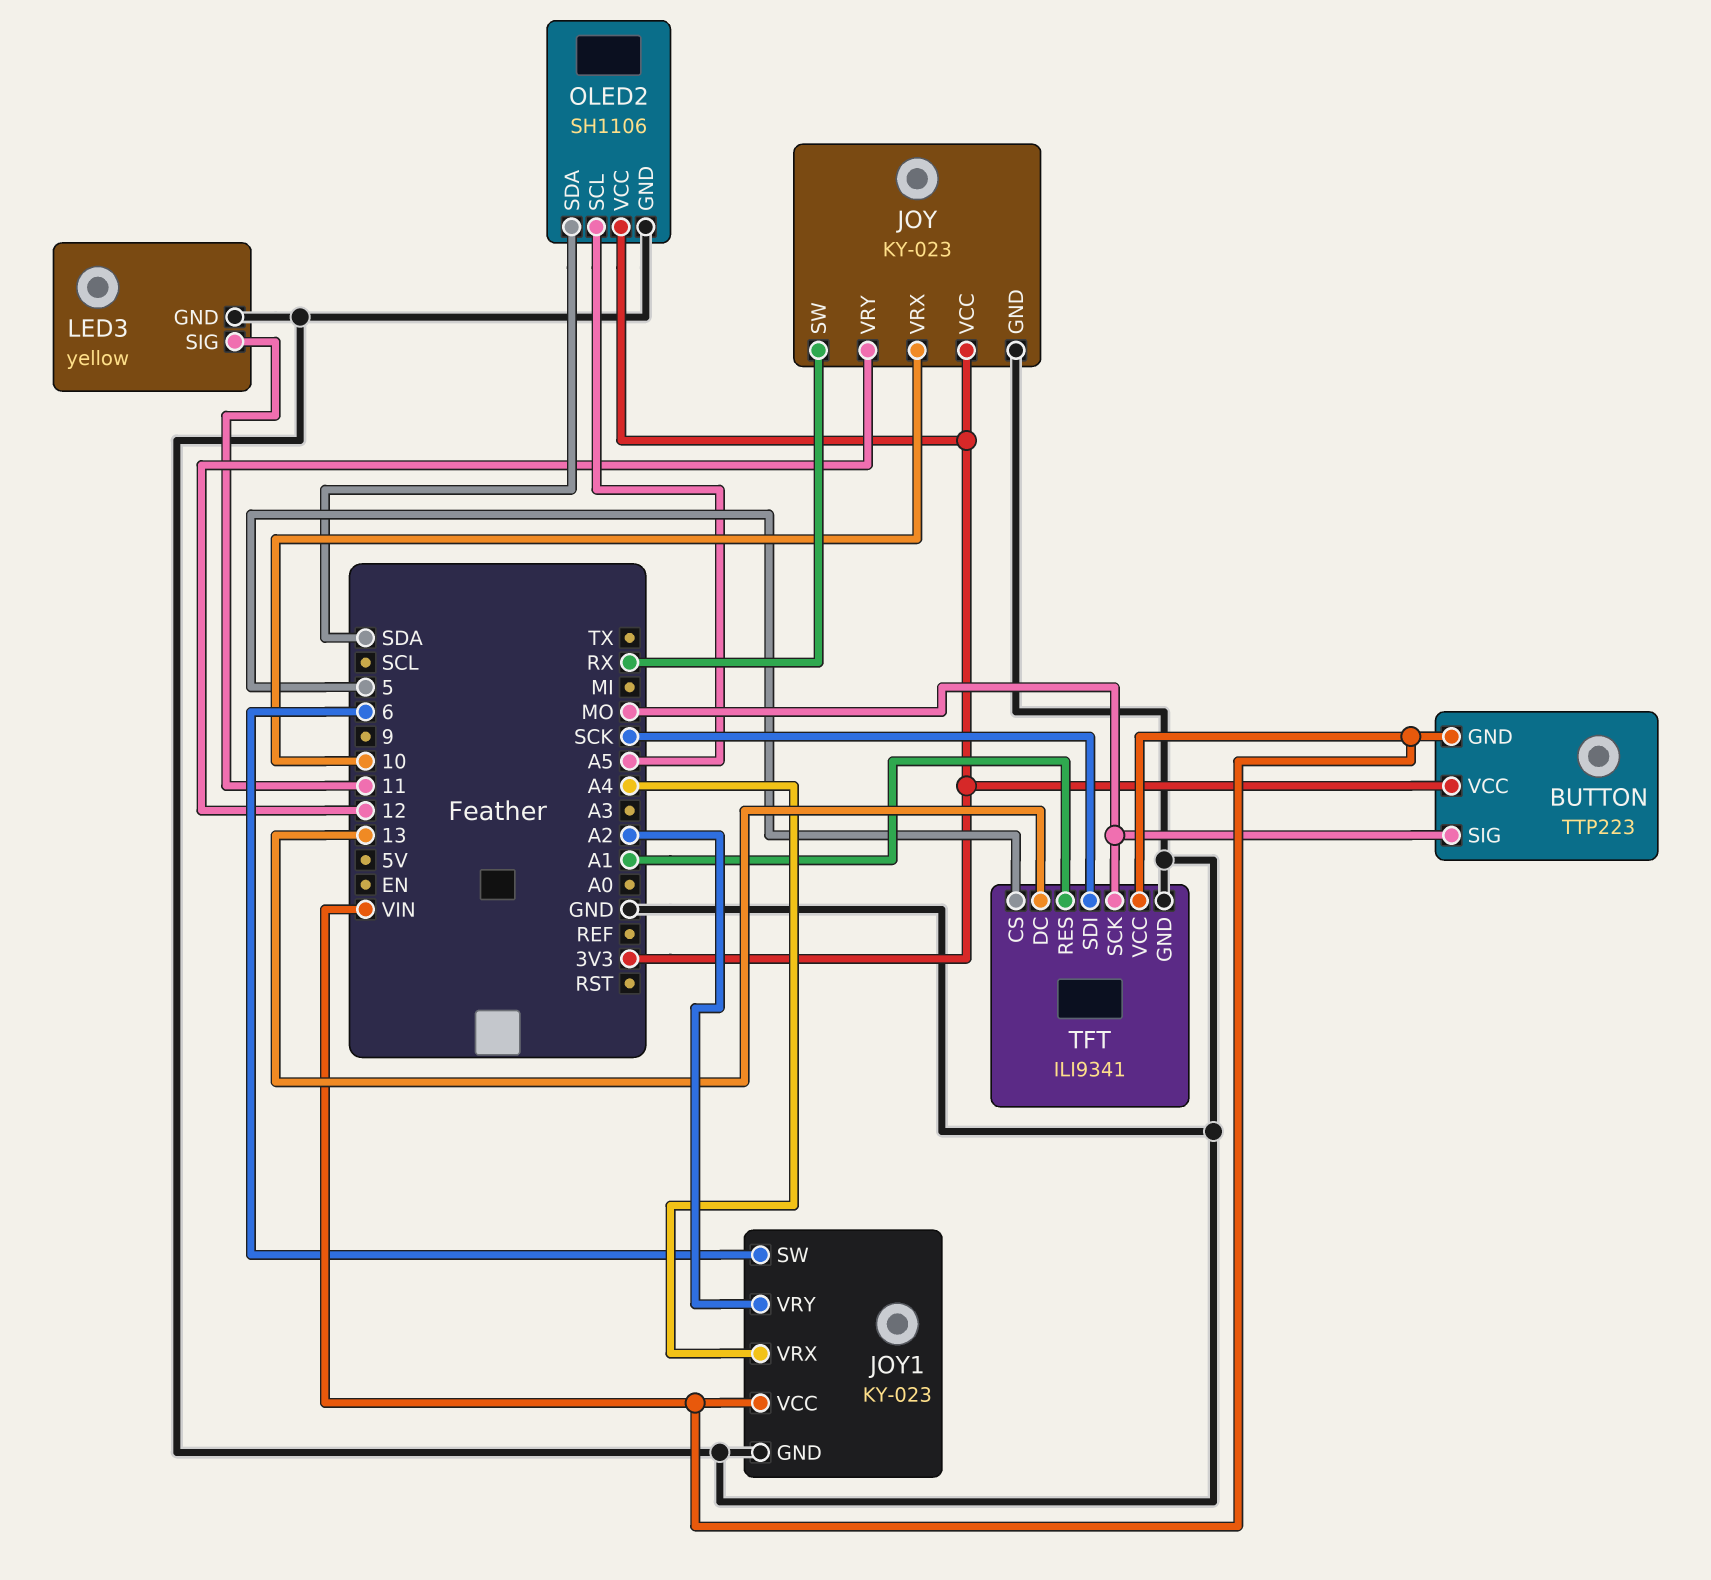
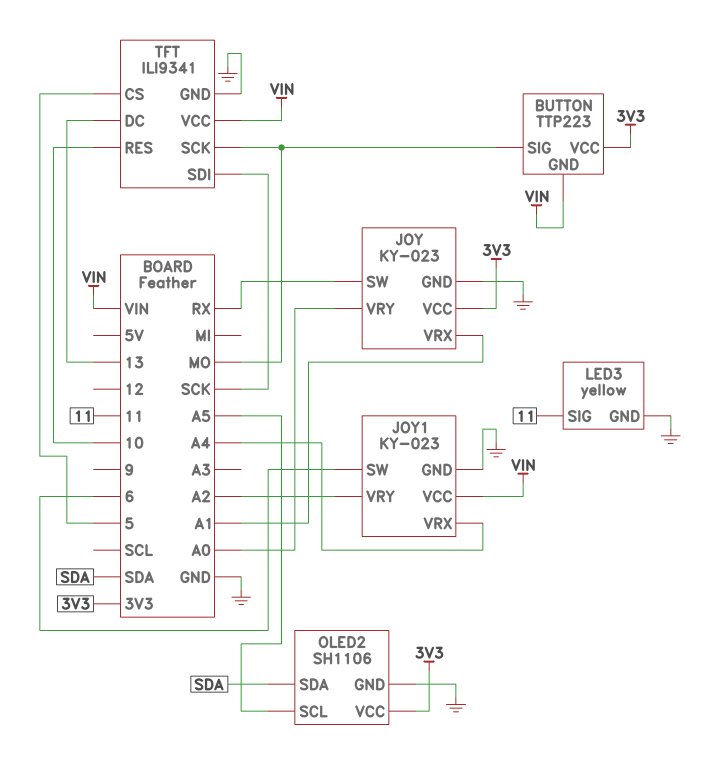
JOY pin VRX: 10 -> A1
JOY pin VRY: 12 -> A0
TFT pin RES: A1 -> 10

